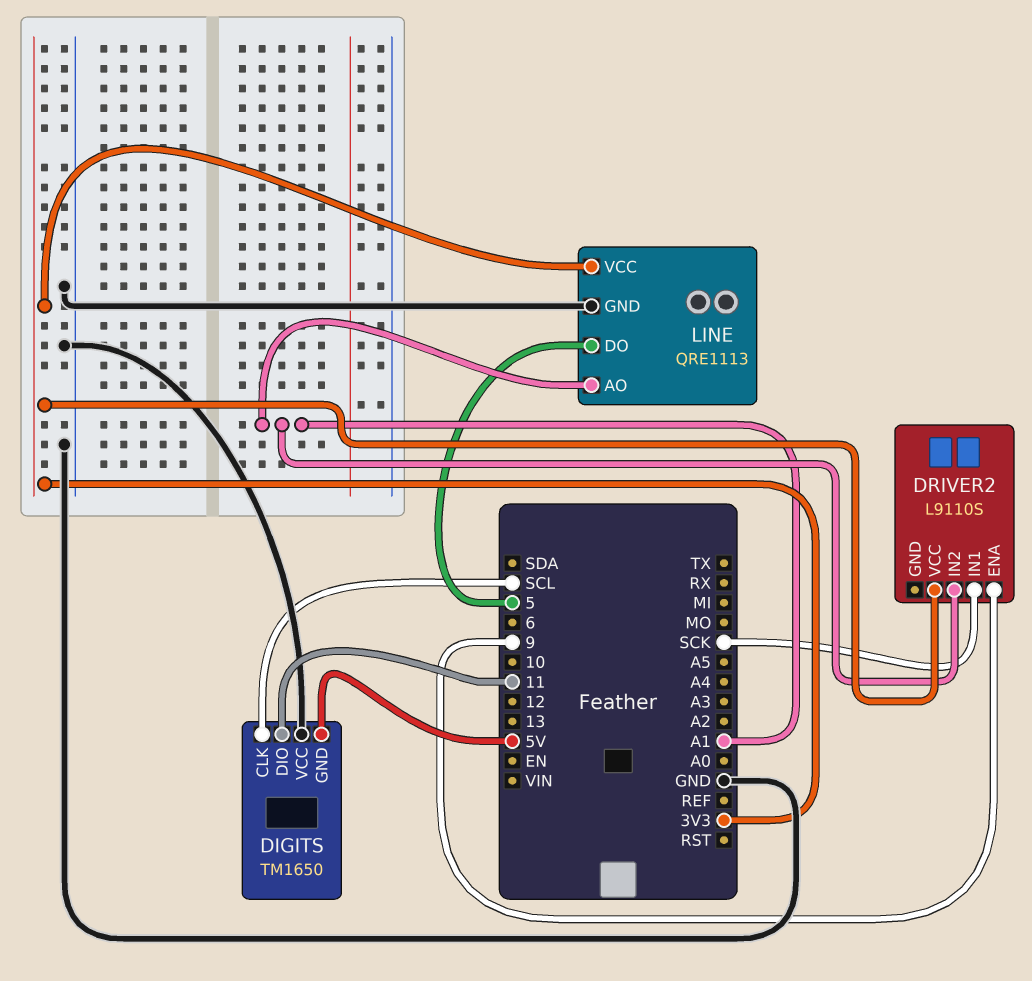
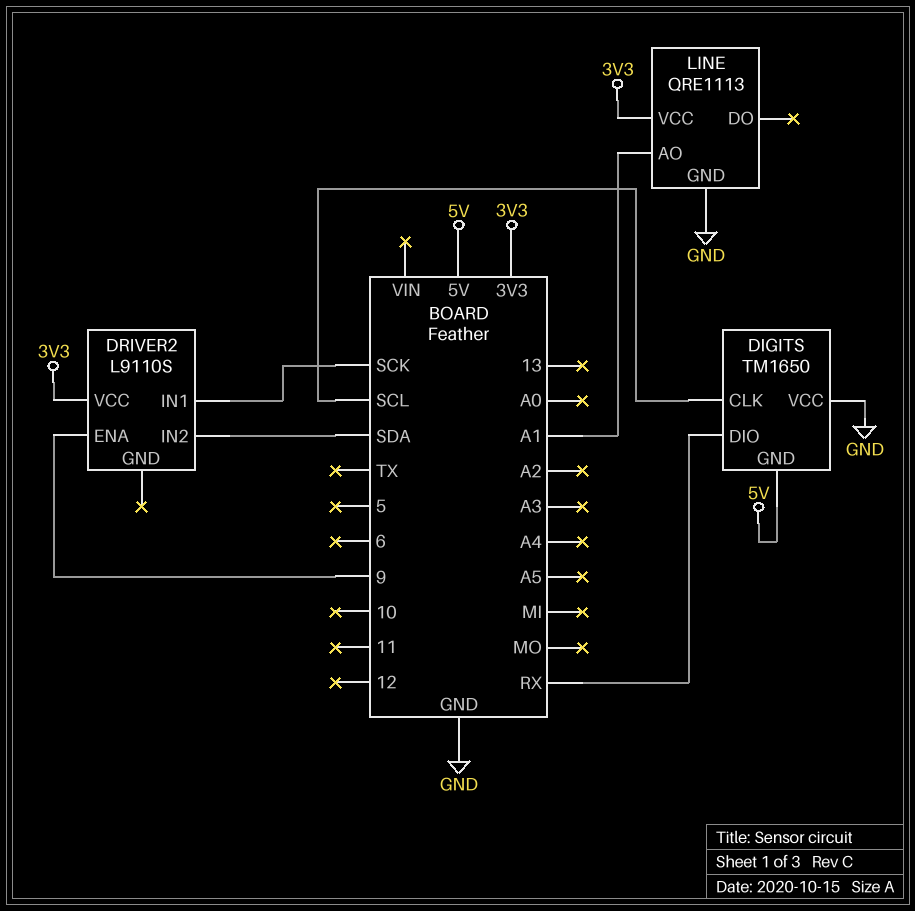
DIGITS pin DIO: 11 -> RX
DRIVER2 pin IN2: A1 -> SDA
LINE pin DO: 5 -> none

